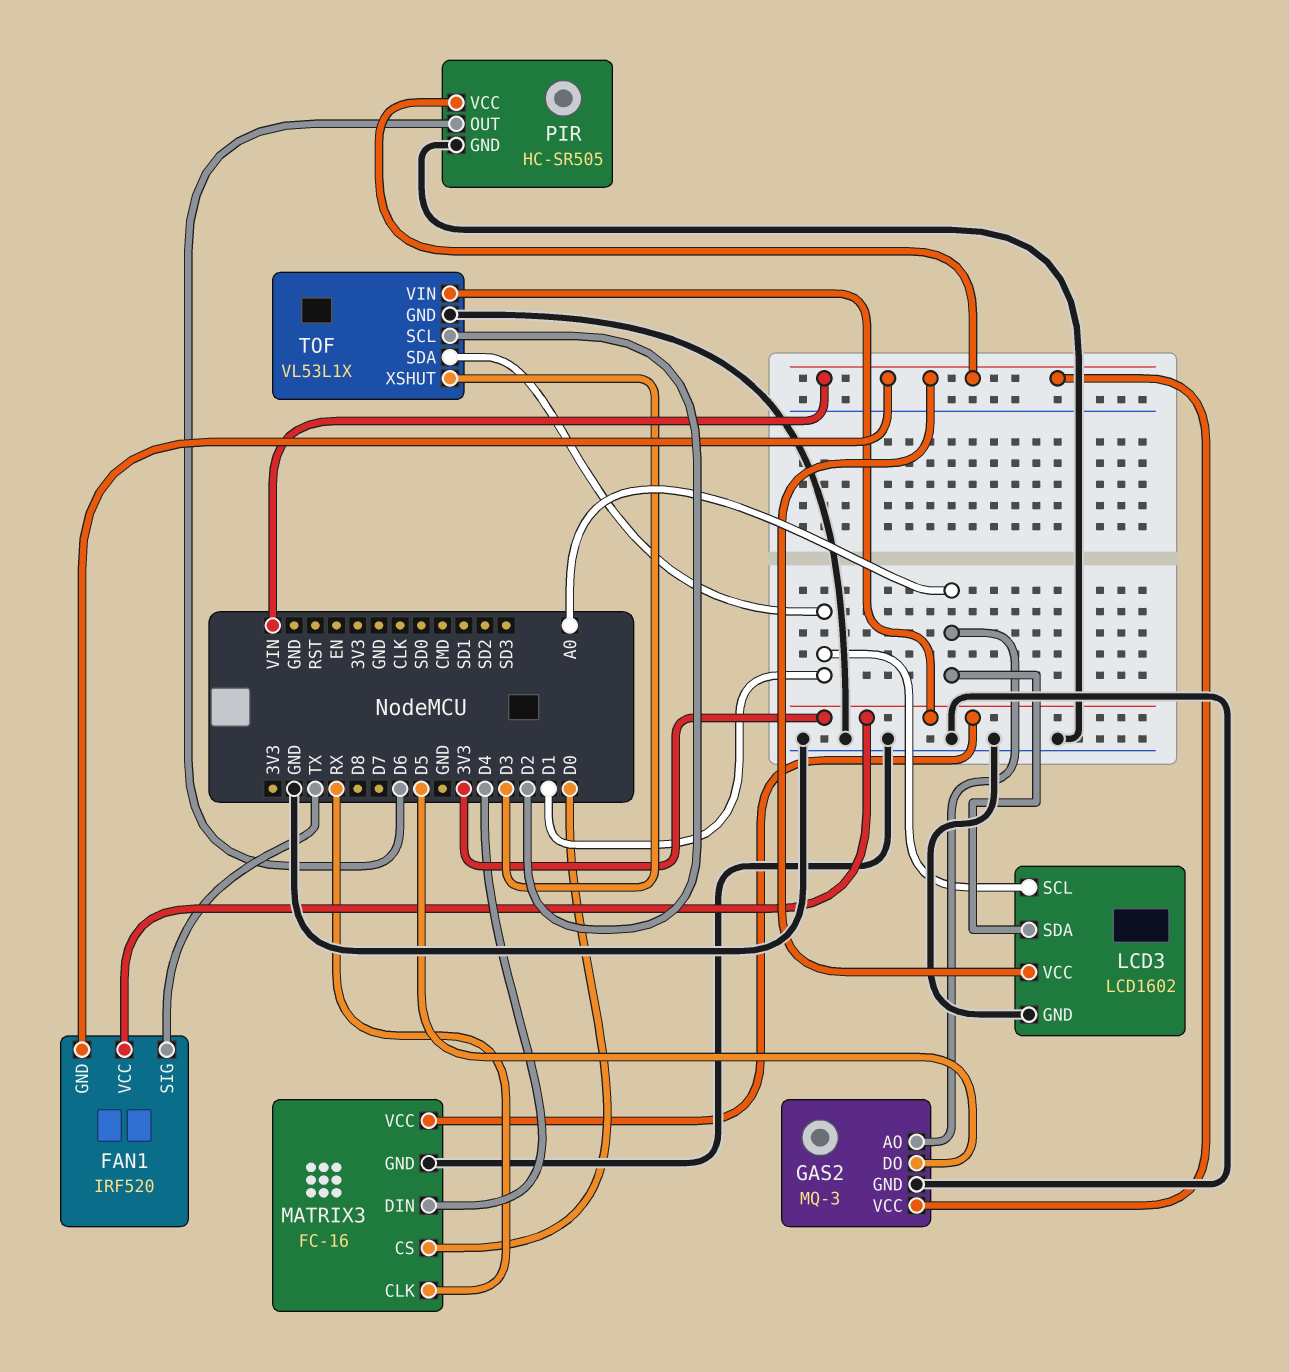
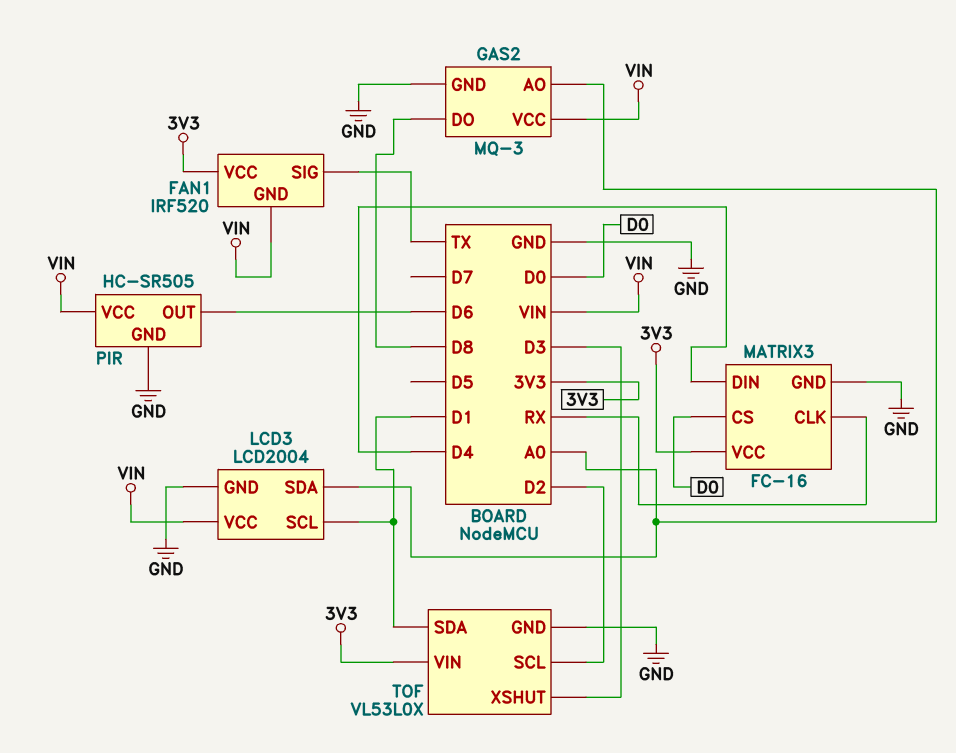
GAS2 pin DO: D5 -> D8
LCD3: LCD1602 -> LCD2004
TOF: VL53L1X -> VL53L0X

